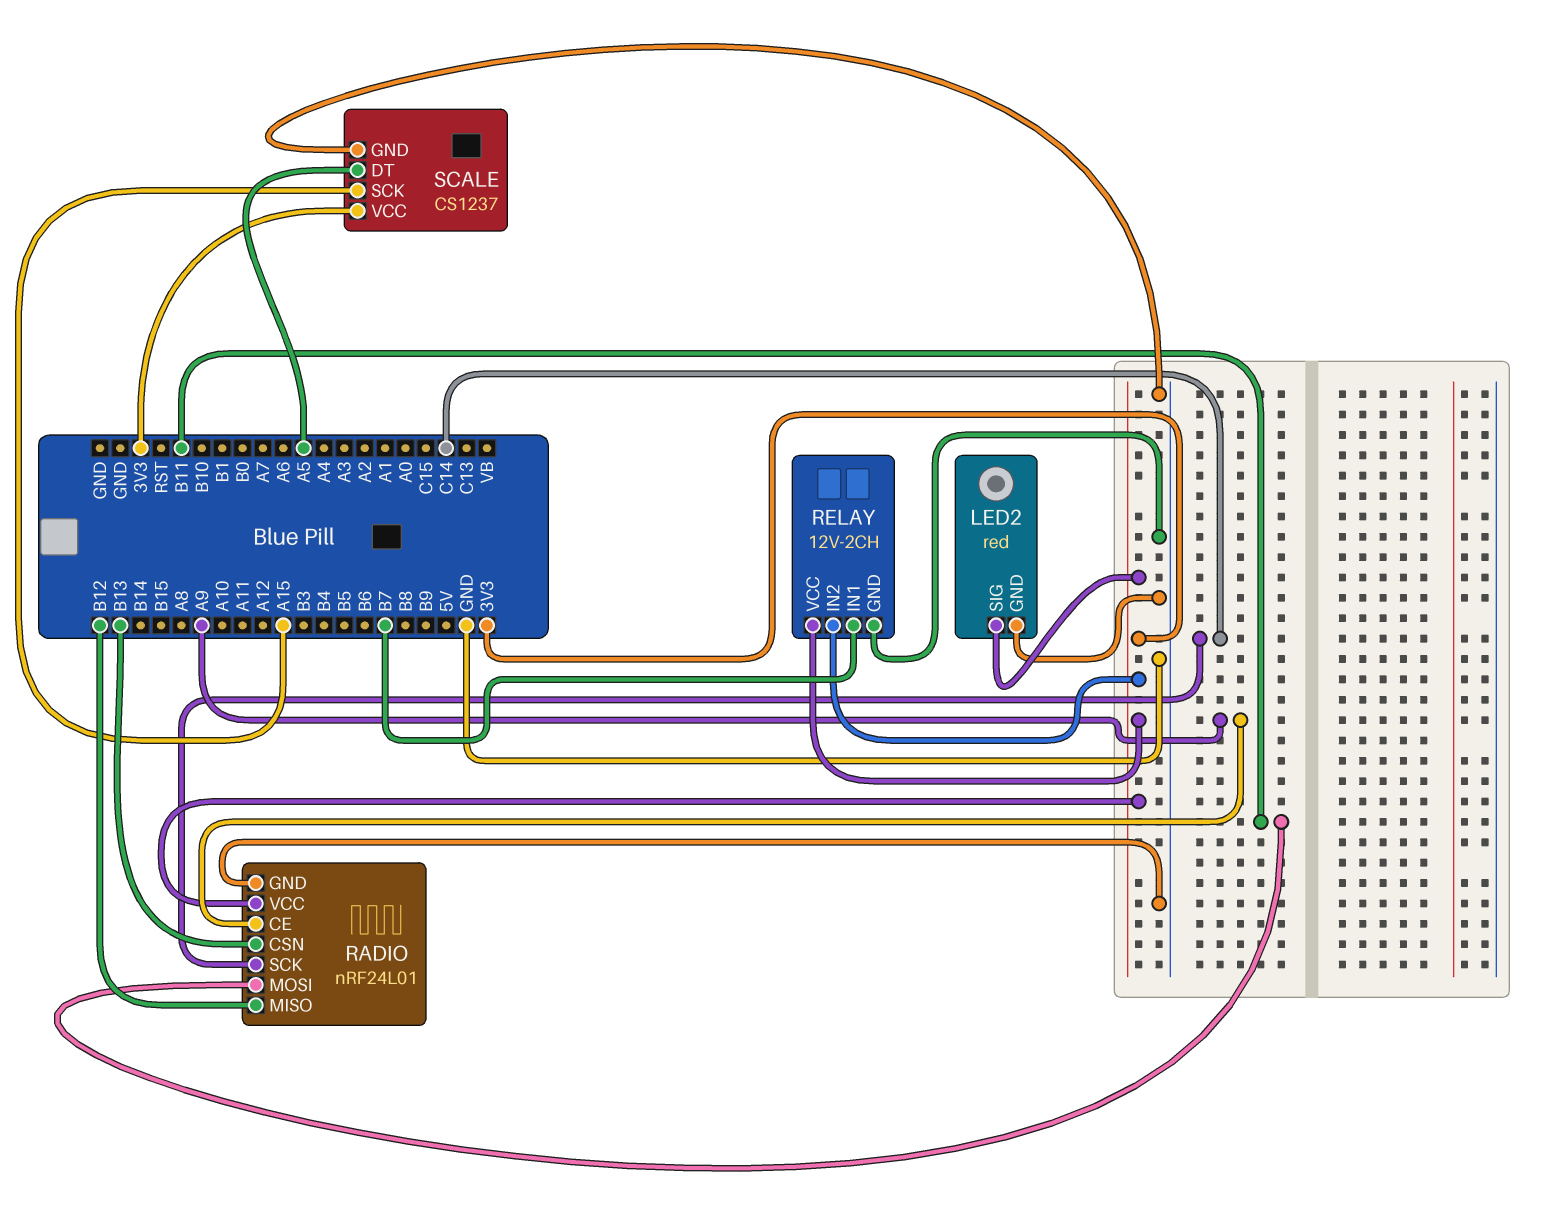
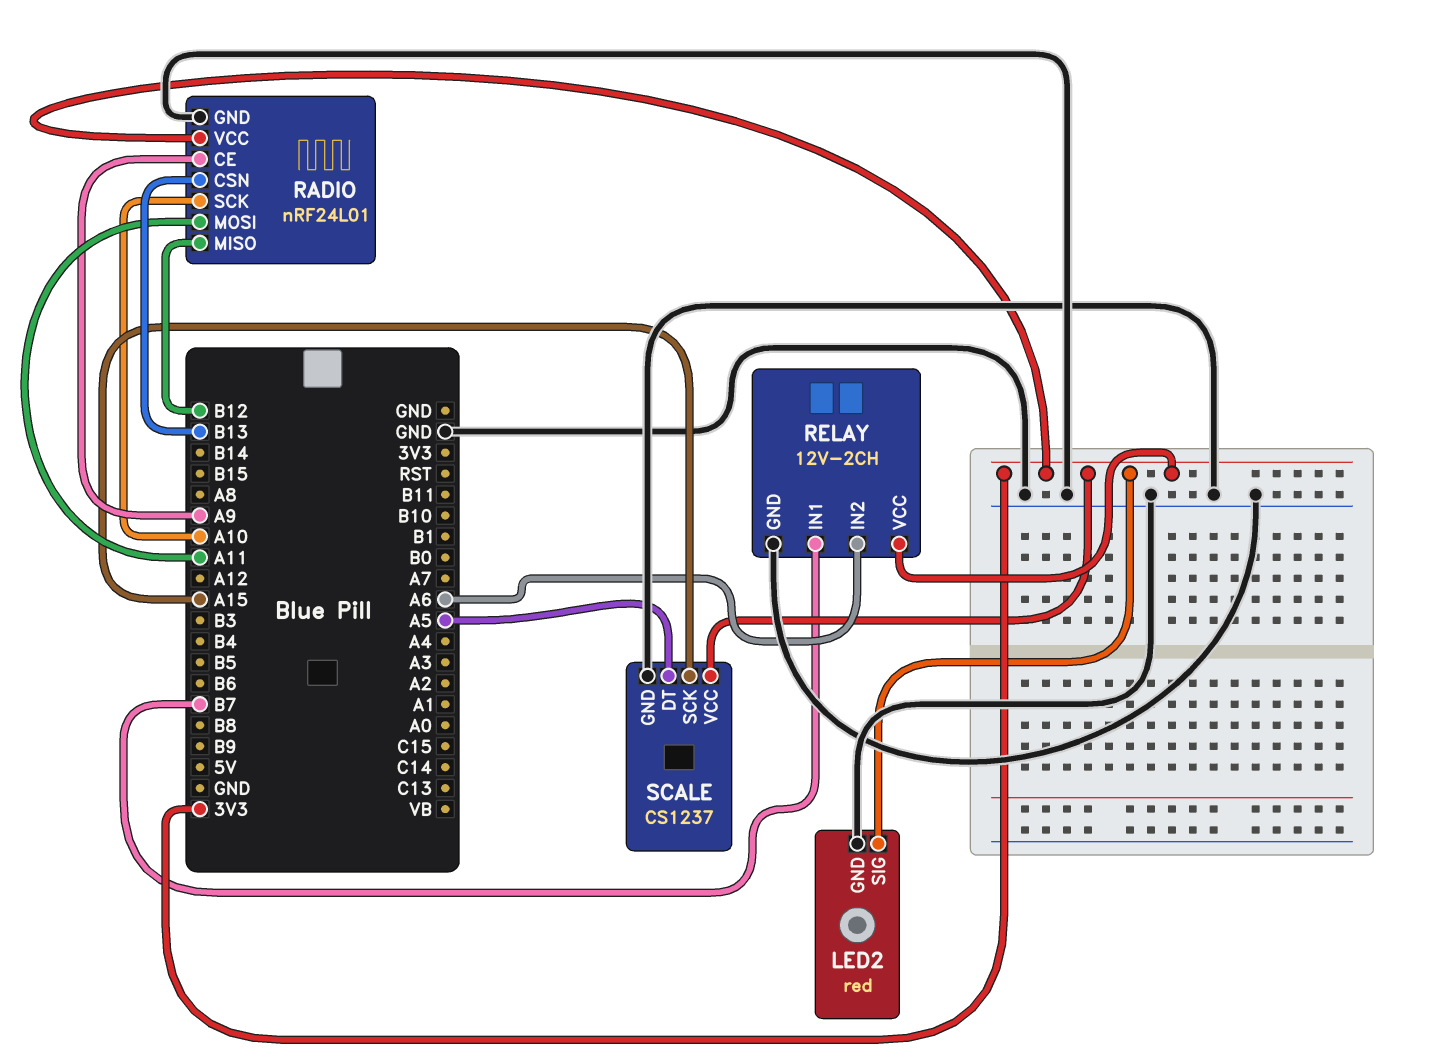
RADIO pin MOSI: B11 -> A11
RADIO pin SCK: C14 -> A10
RELAY pin IN2: 3V3 -> A6

